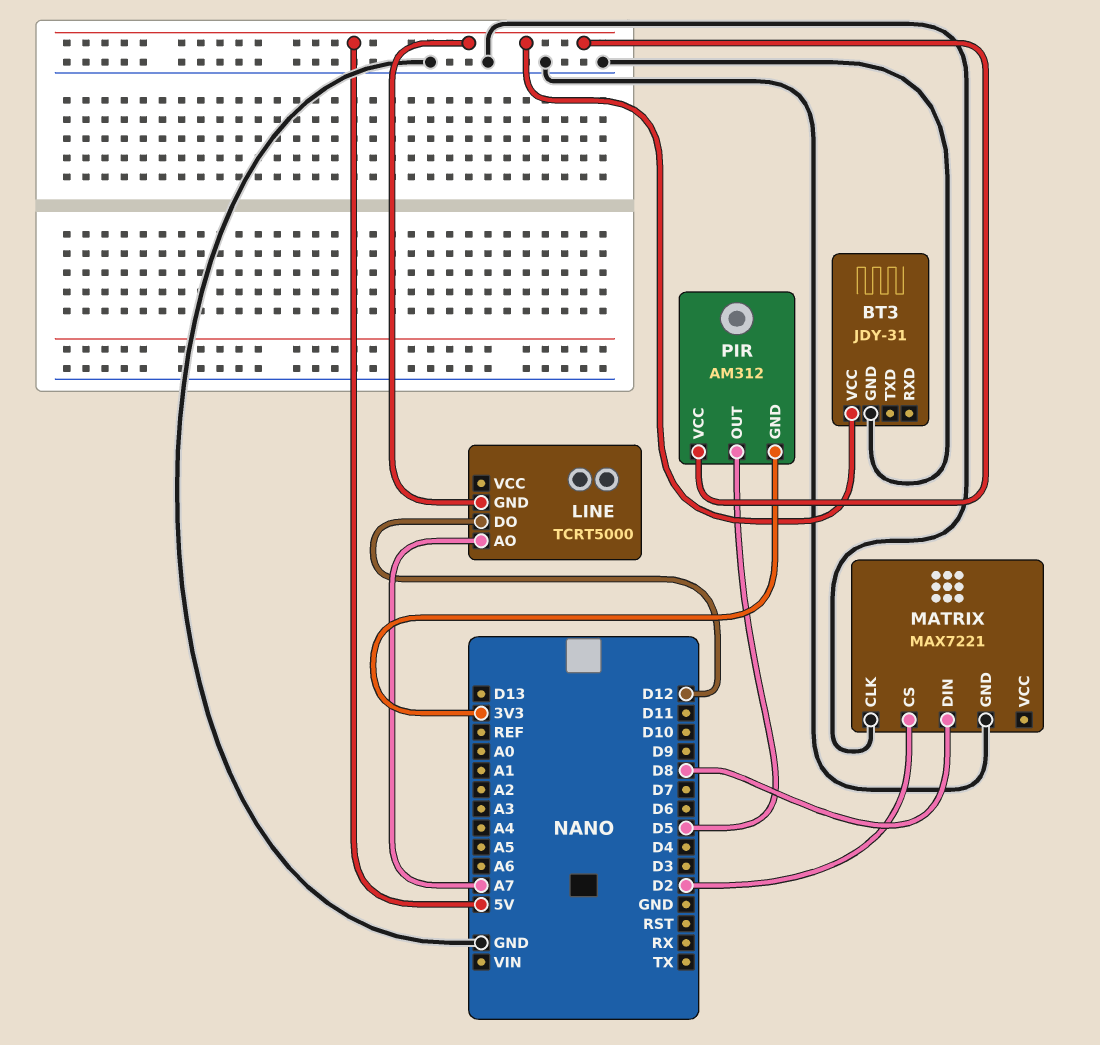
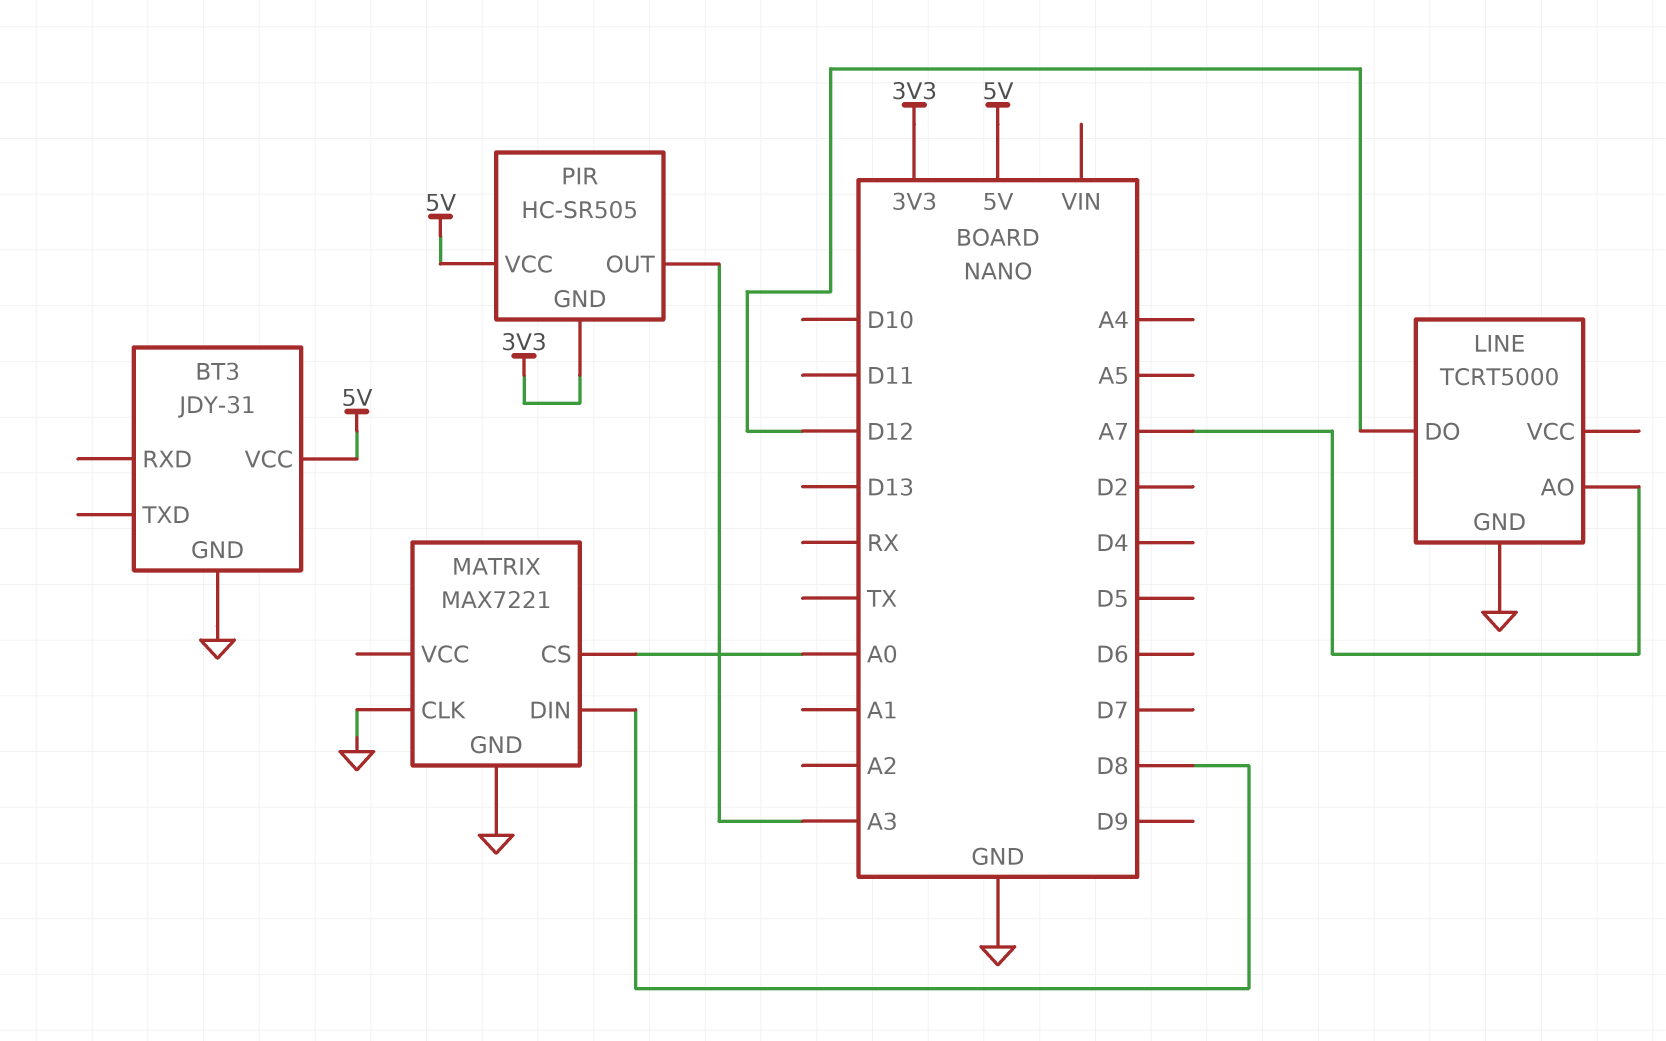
LINE pin GND: 5V -> GND
MATRIX pin CS: D2 -> A0
PIR: AM312 -> HC-SR505
PIR pin OUT: D5 -> A3

